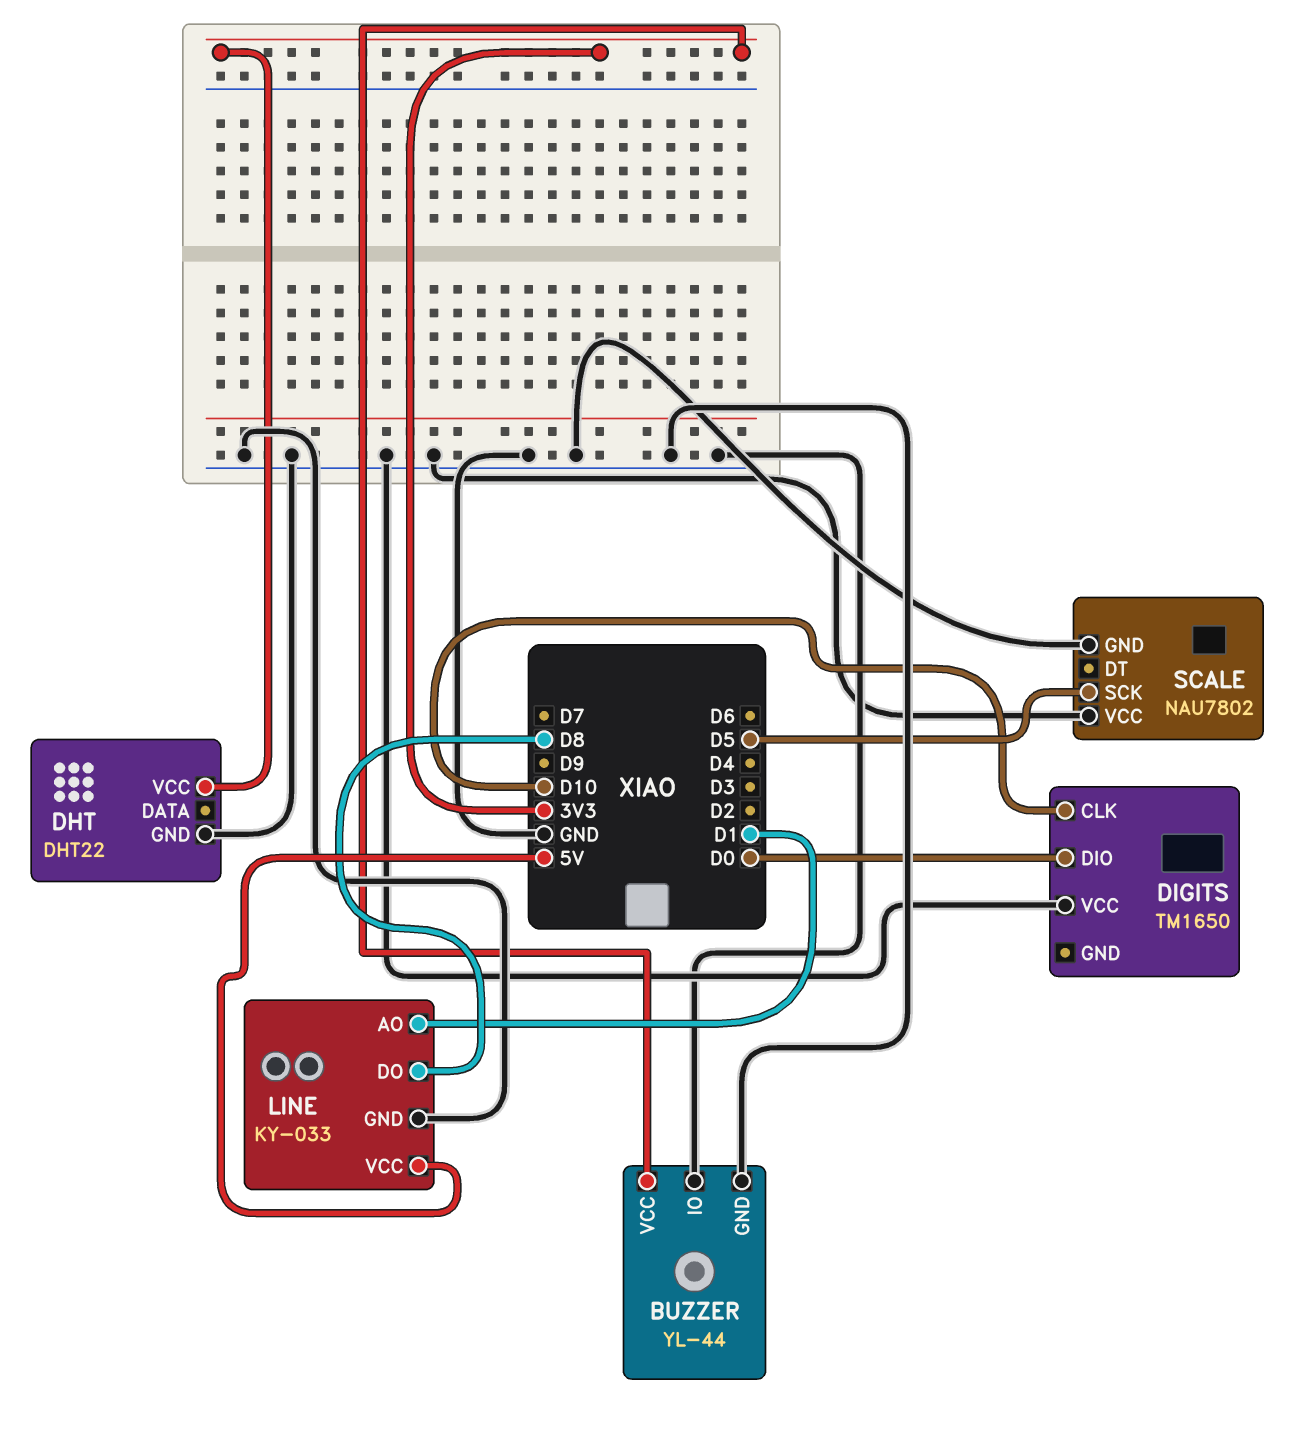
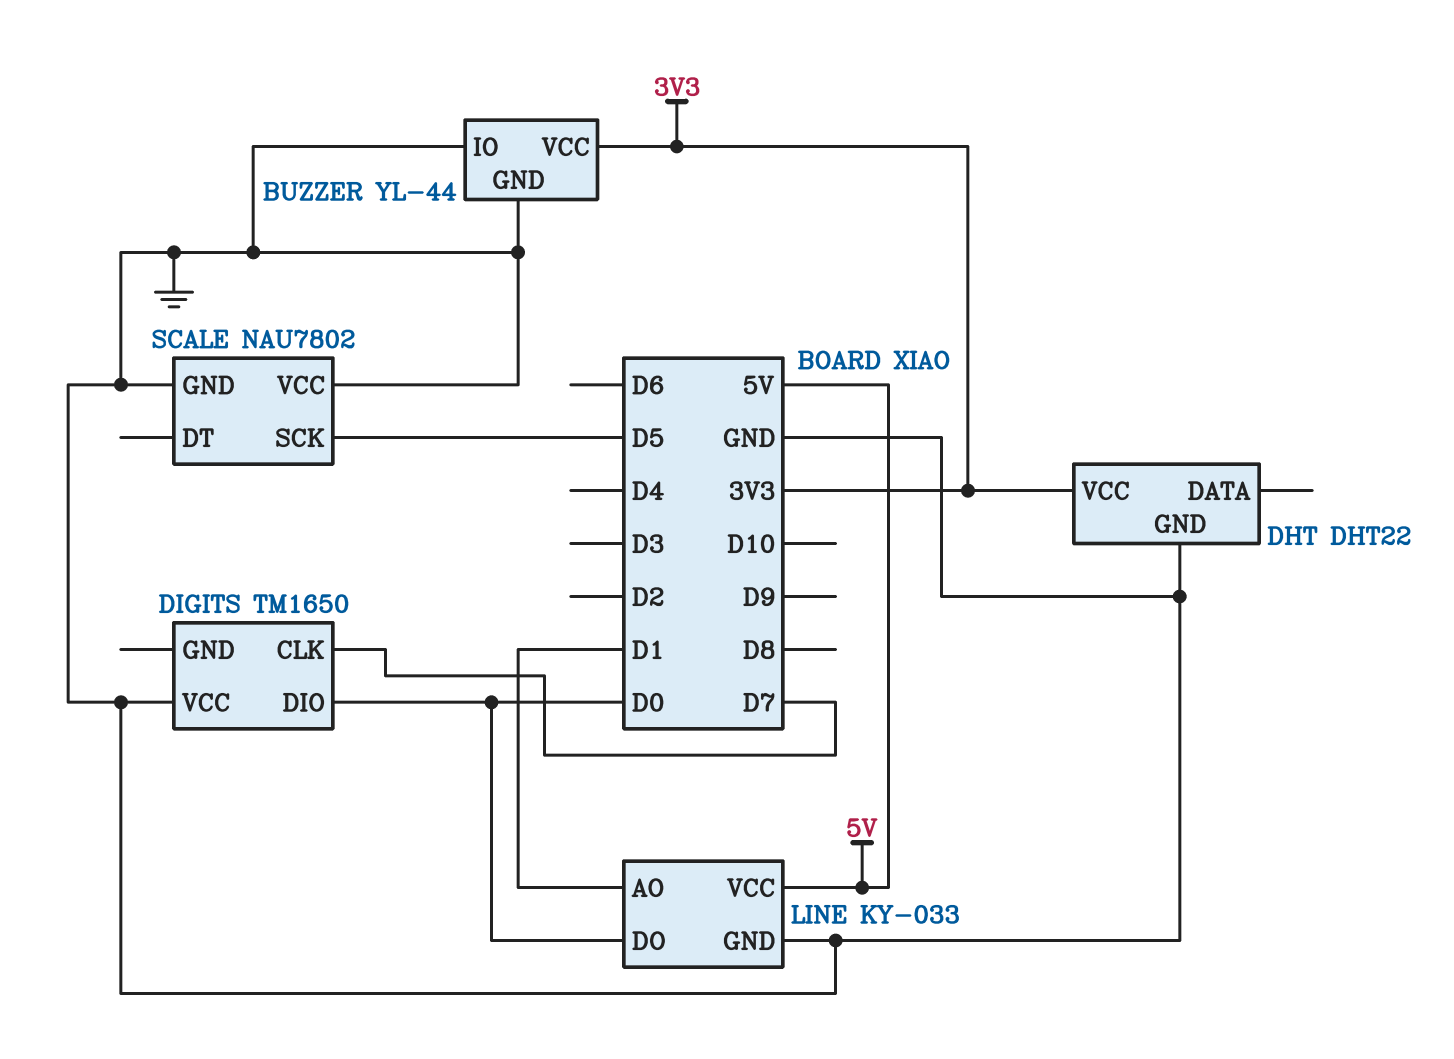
DIGITS pin CLK: D10 -> D7
LINE pin DO: D8 -> D0

